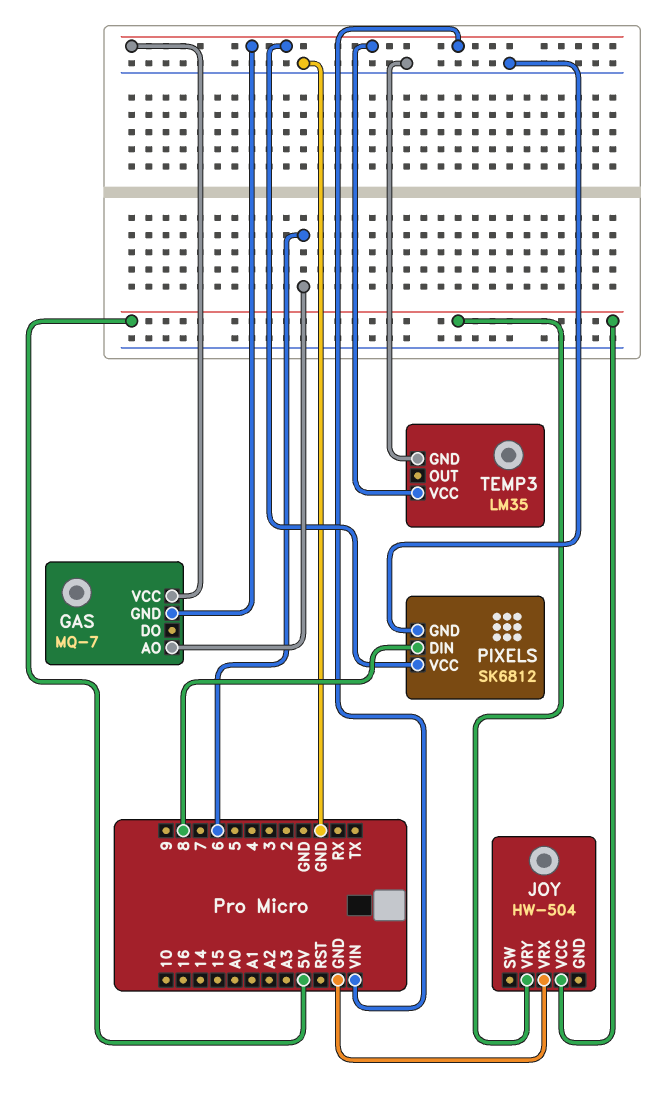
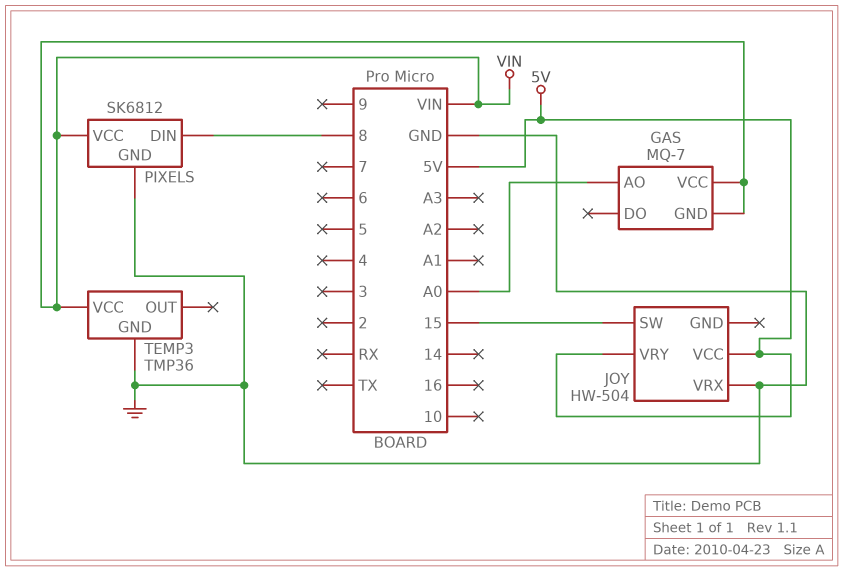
GAS pin AO: 6 -> A0
JOY pin SW: none -> 15
TEMP3: LM35 -> TMP36

